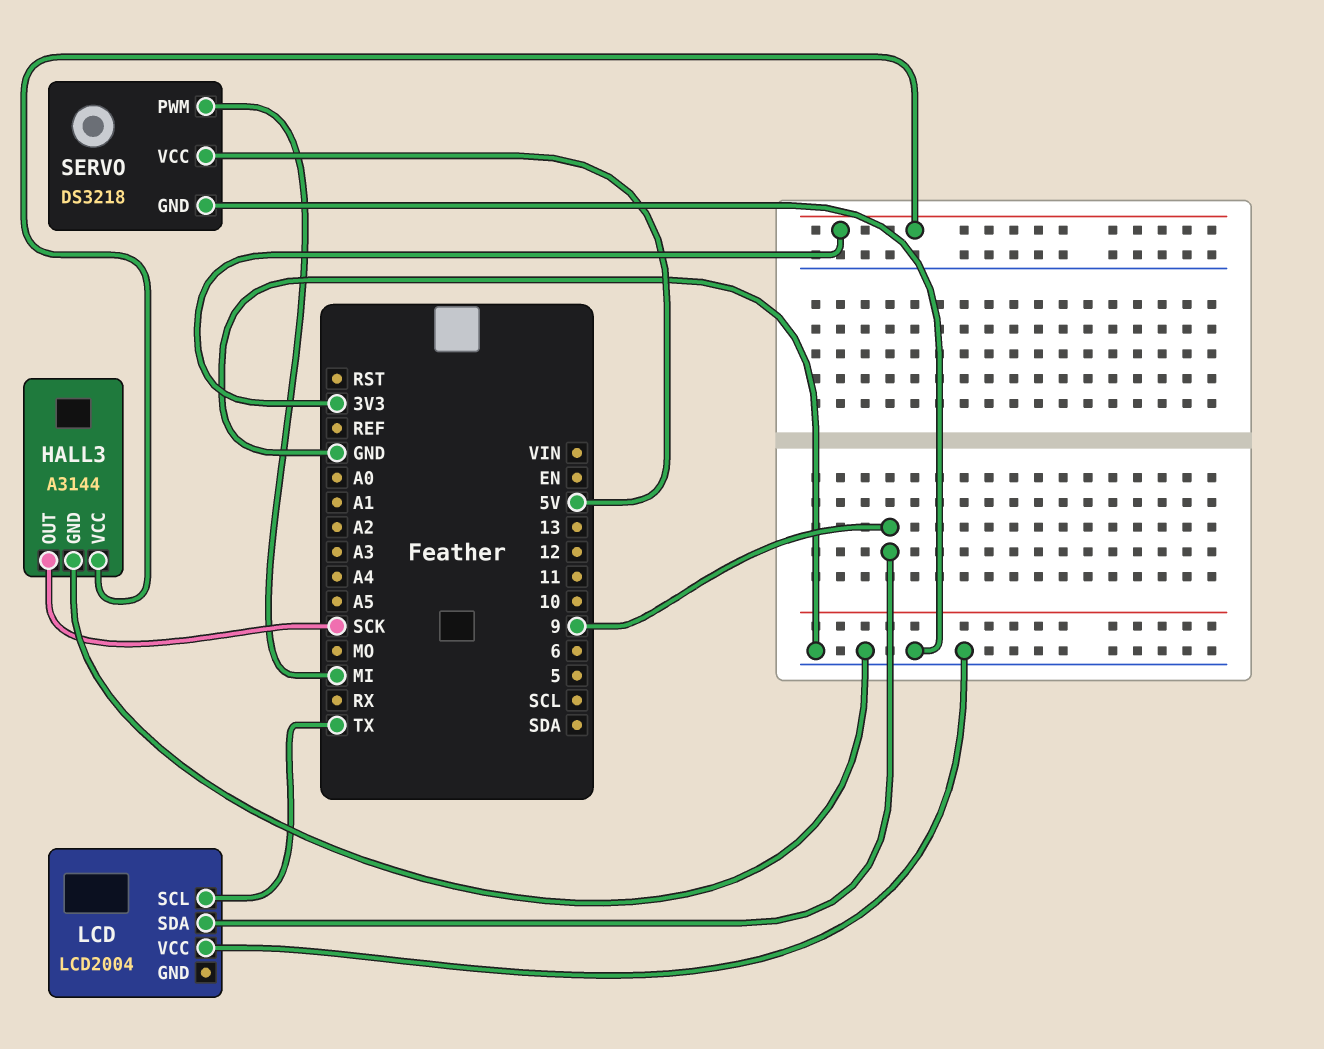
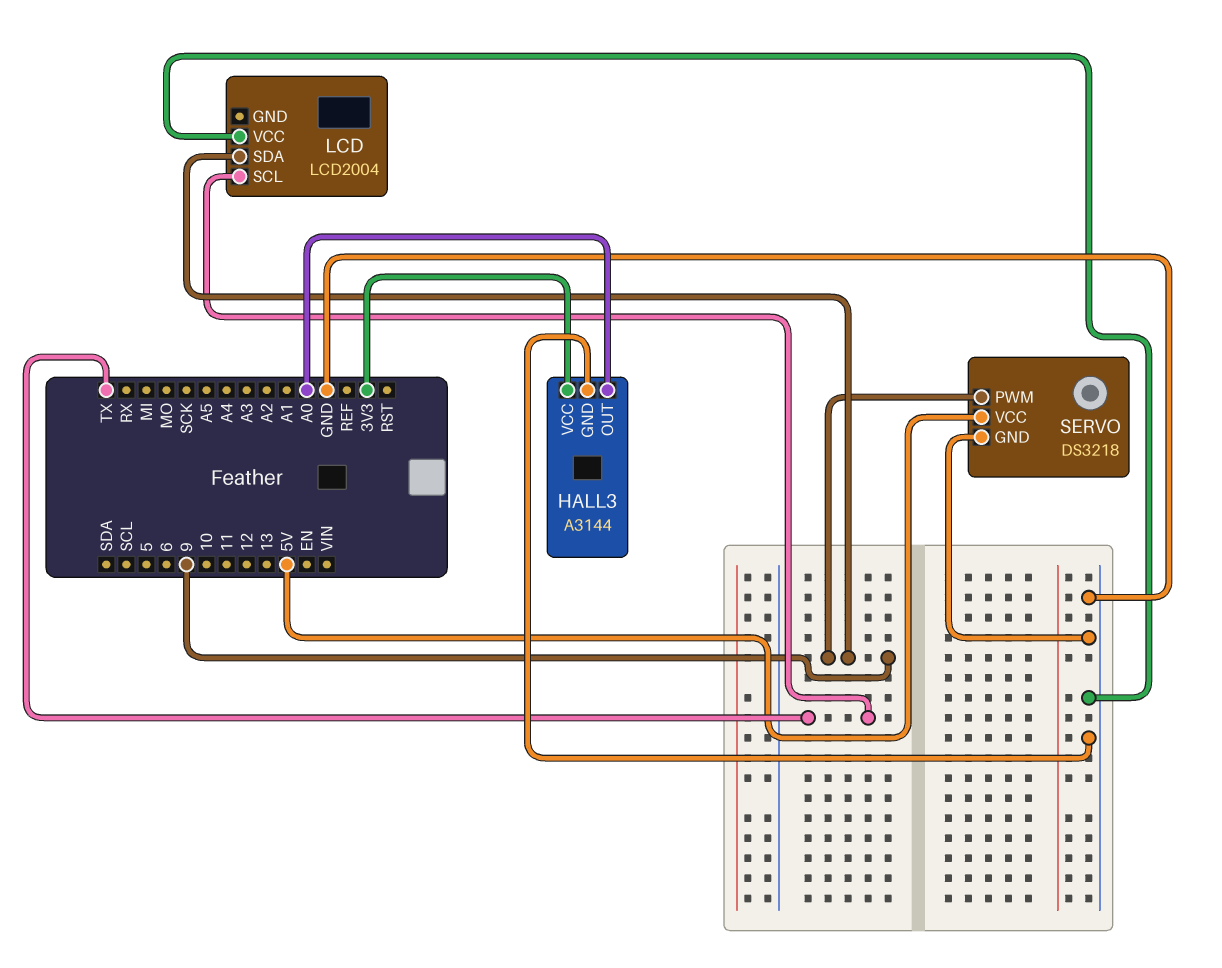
HALL3 pin OUT: SCK -> A0
SERVO pin PWM: MI -> 9

